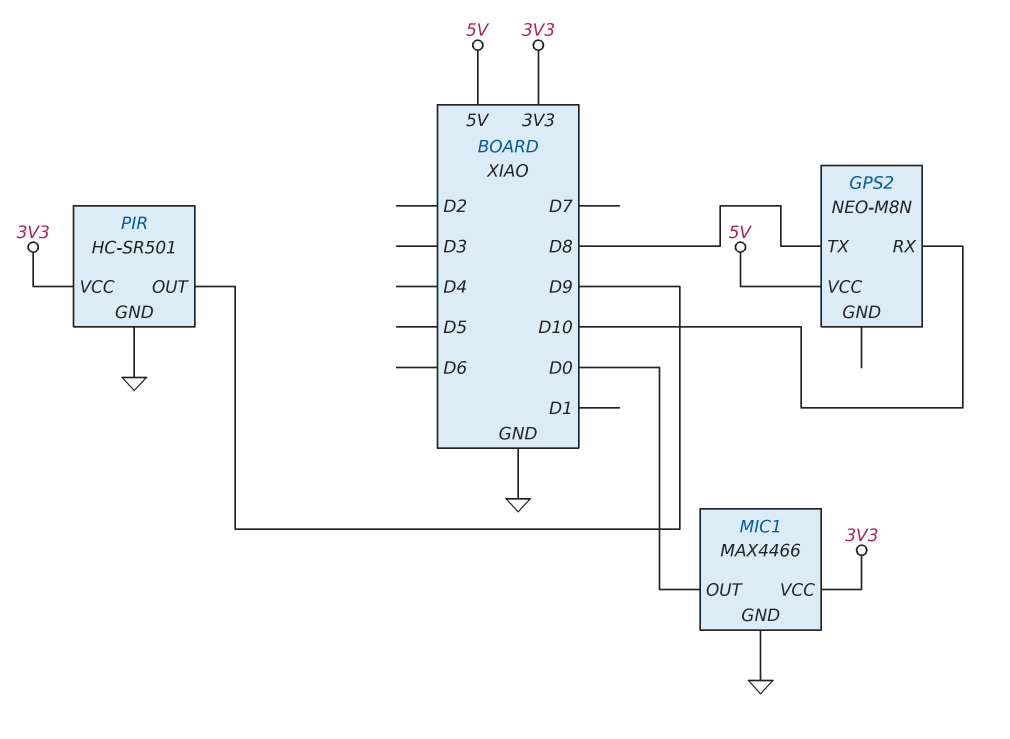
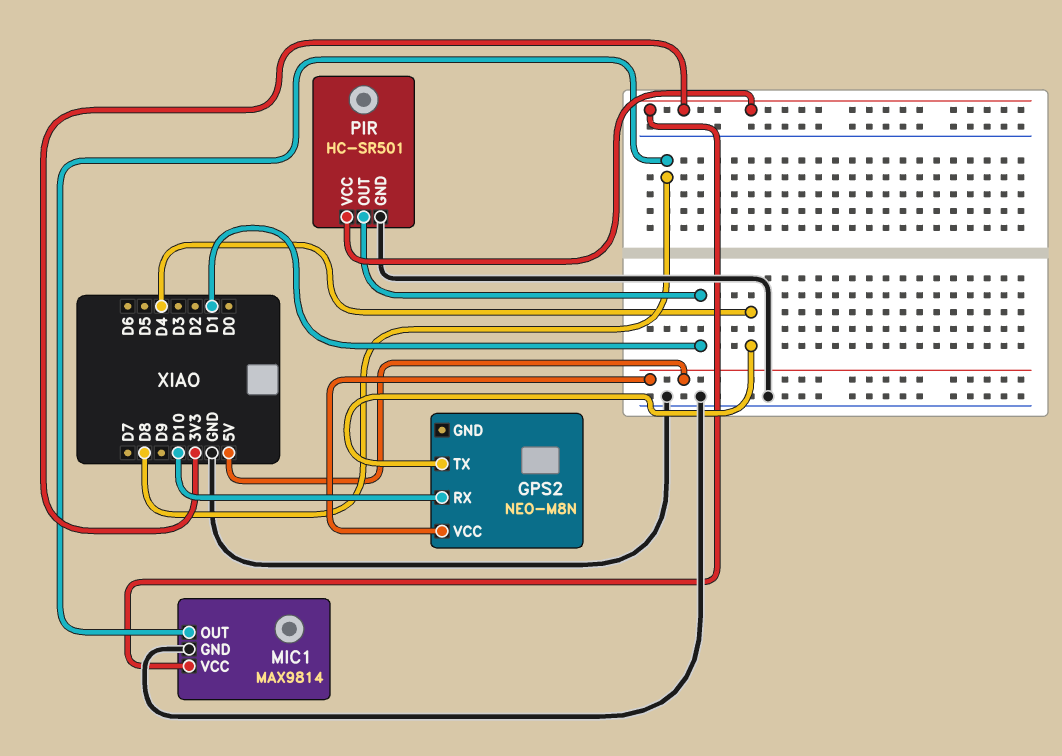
GPS2 pin TX: D8 -> D4
MIC1: MAX4466 -> MAX9814
MIC1 pin OUT: D0 -> D8
PIR pin OUT: D9 -> D1

